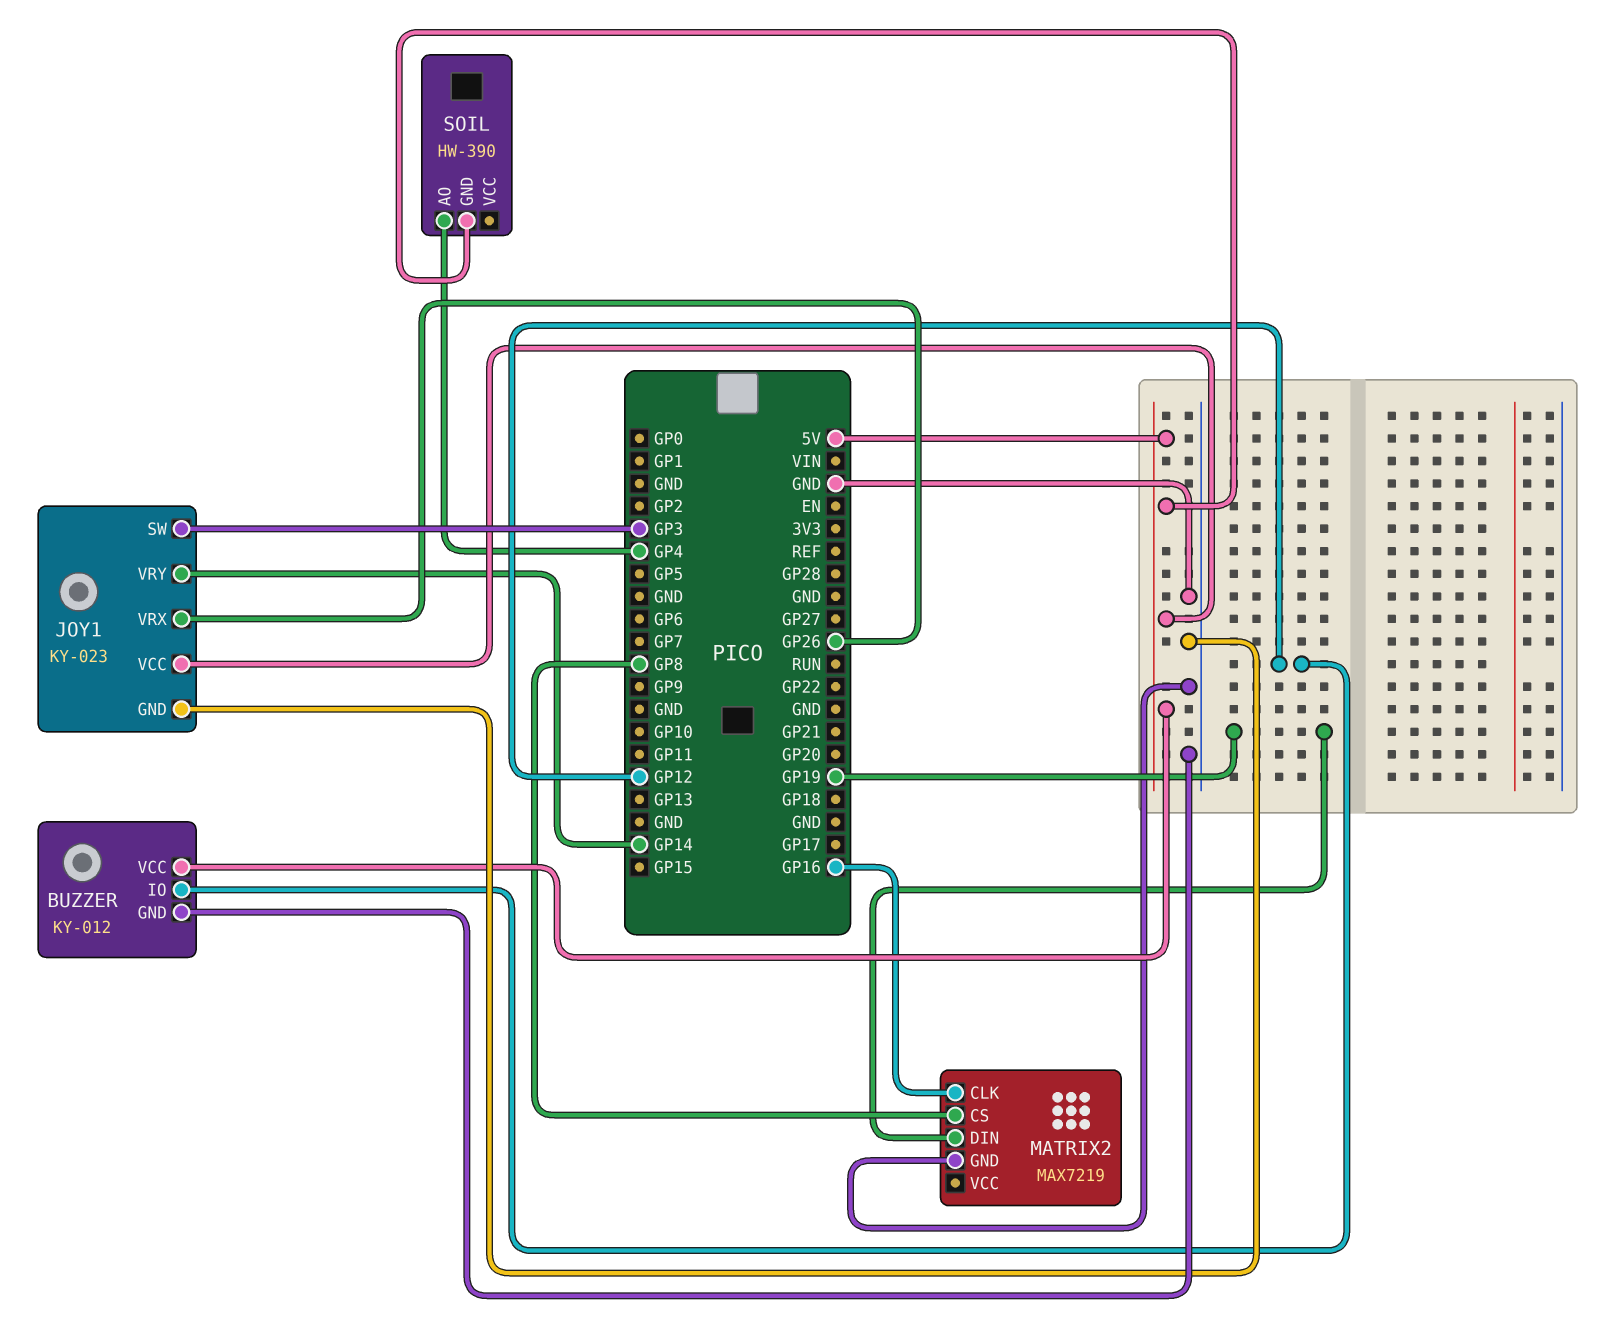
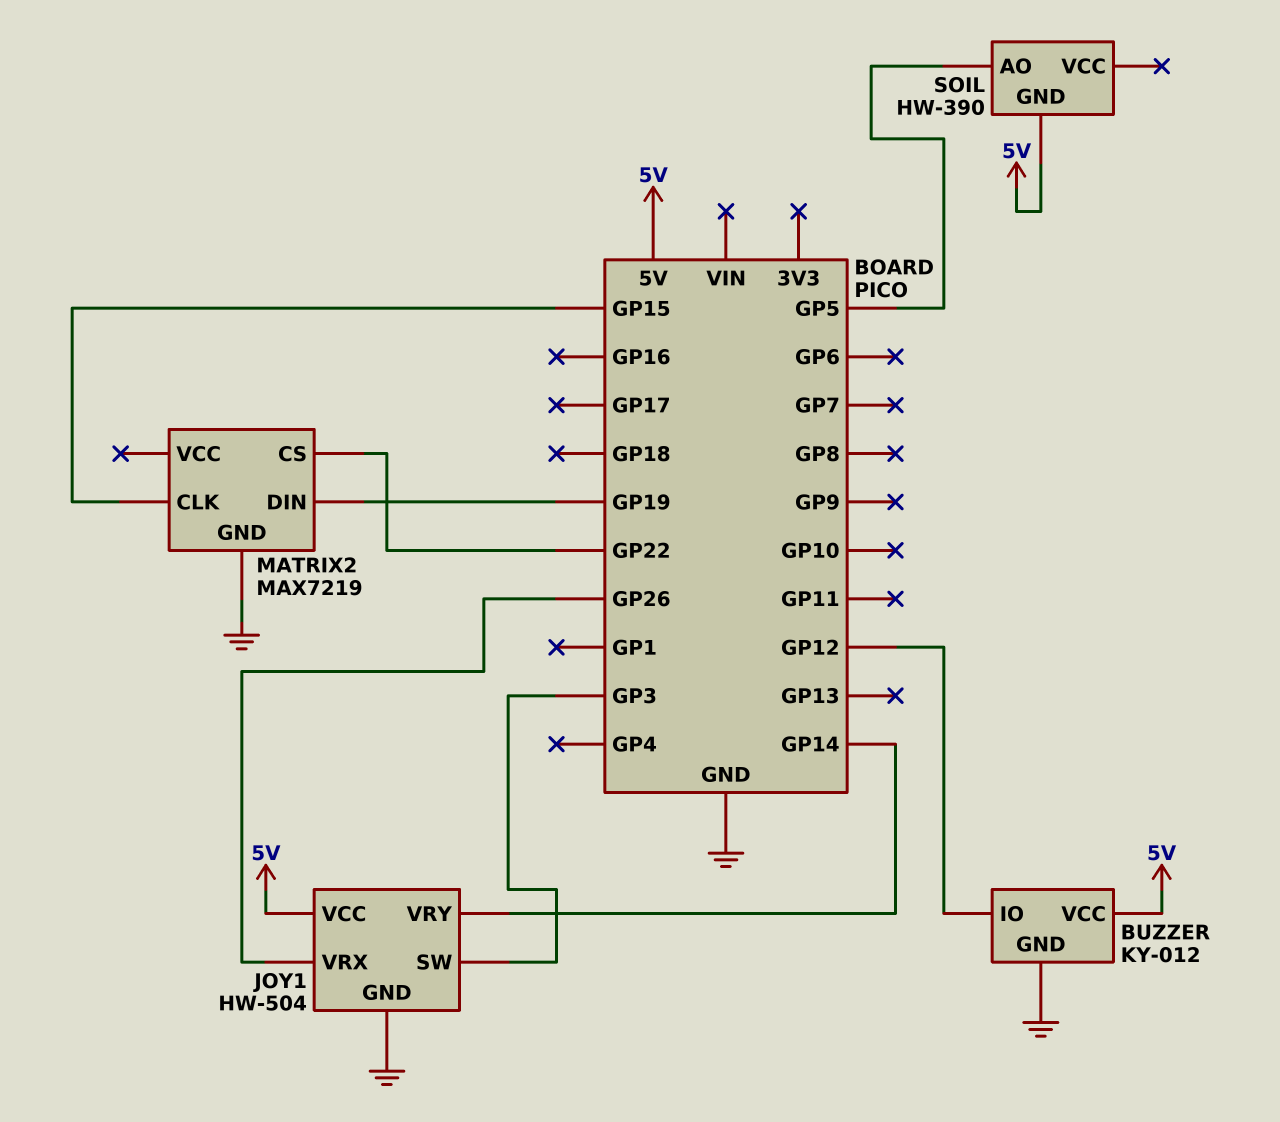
JOY1: KY-023 -> HW-504
MATRIX2 pin CLK: GP16 -> GP15
MATRIX2 pin CS: GP8 -> GP22
SOIL pin AO: GP4 -> GP5

